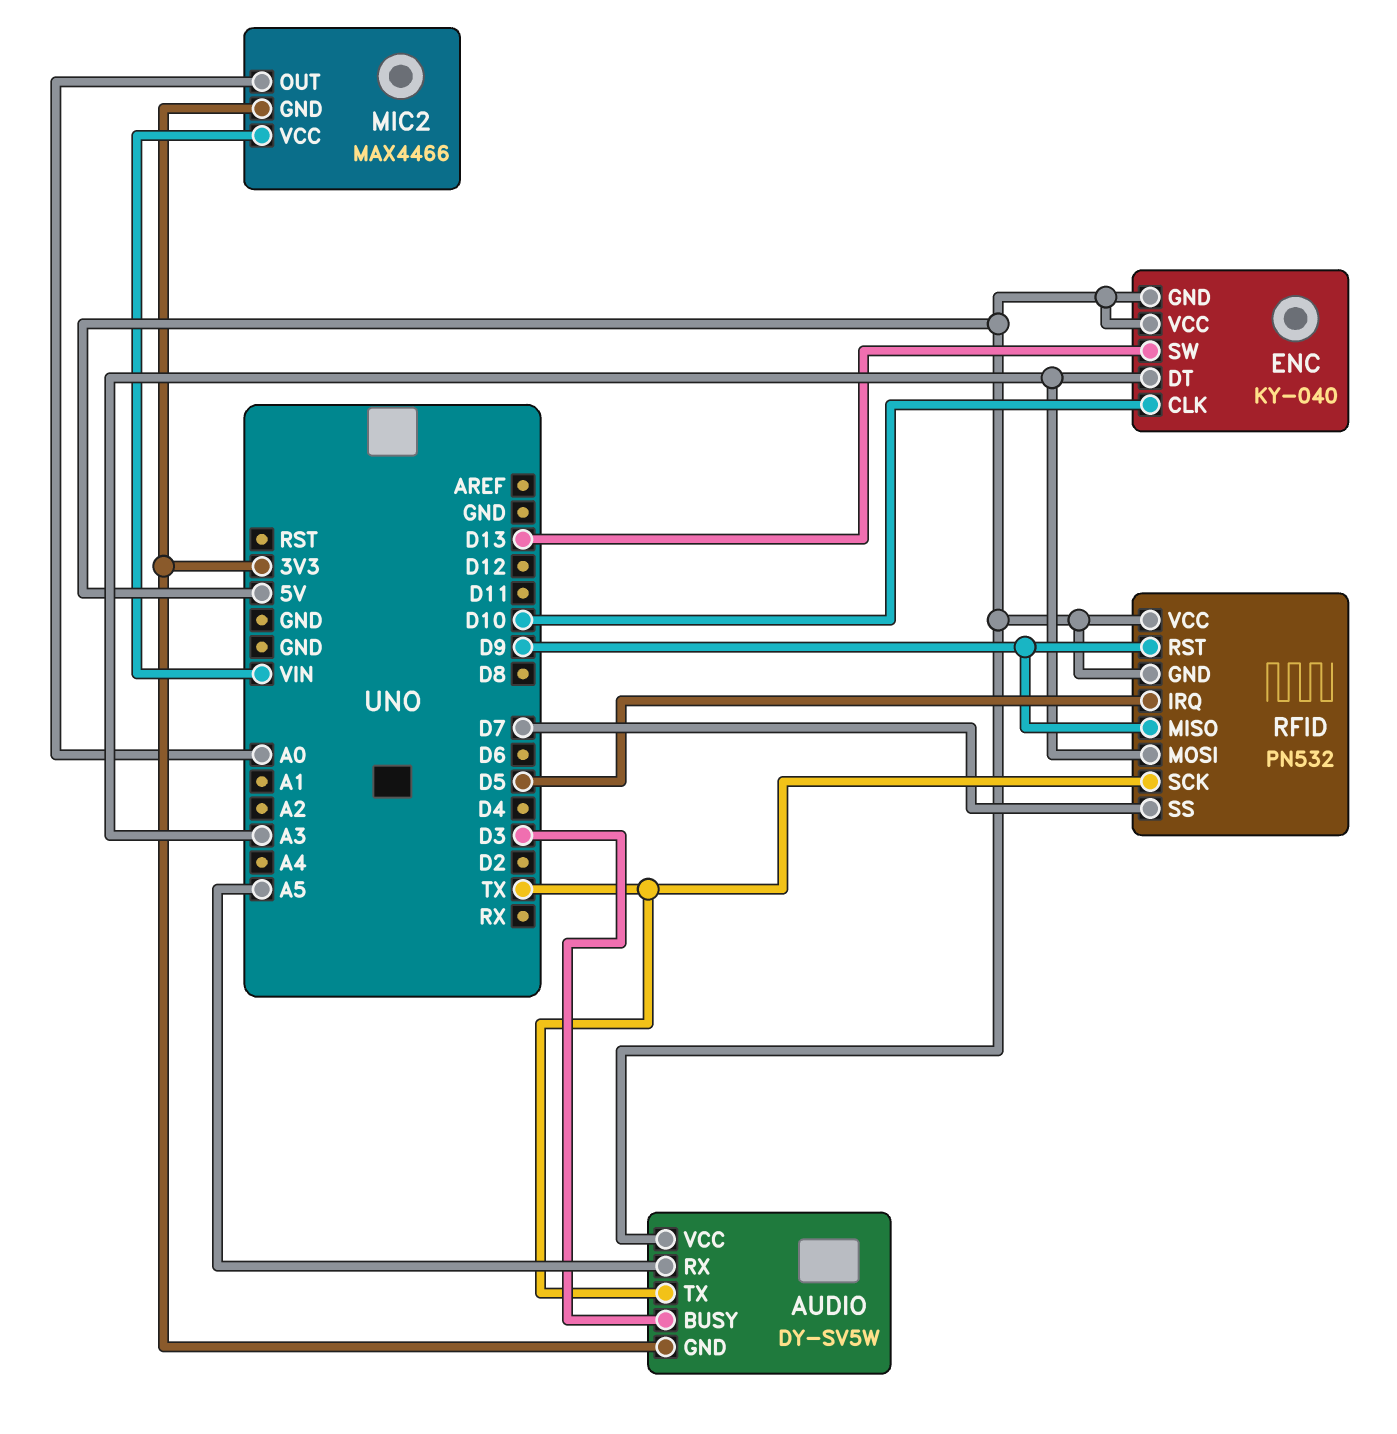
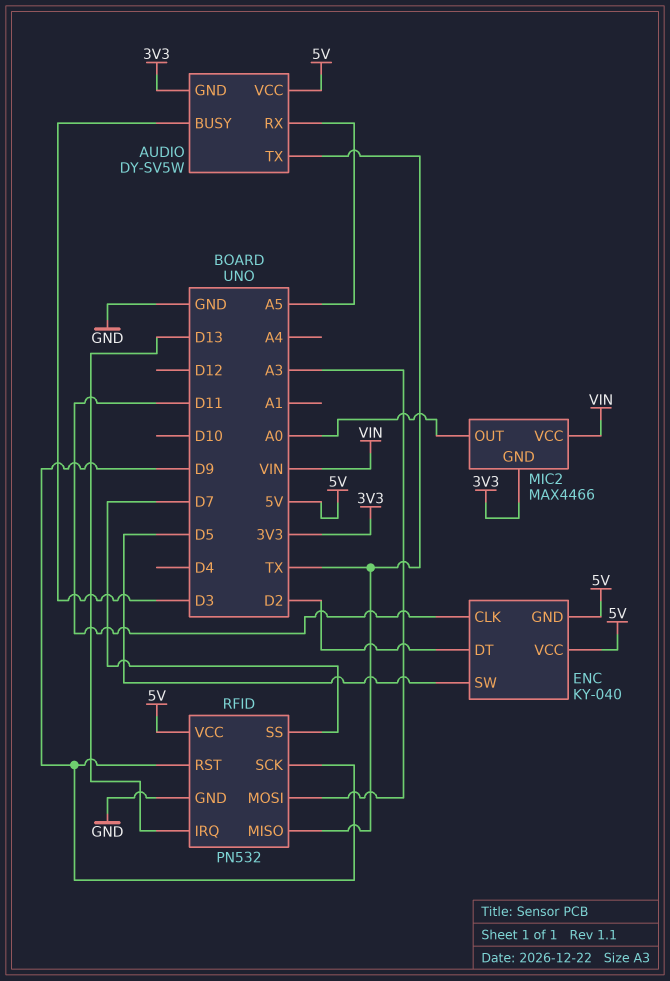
ENC pin CLK: D10 -> D11
ENC pin DT: A3 -> D2
ENC pin SW: D13 -> D5
RFID pin GND: 5V -> GND
RFID pin IRQ: D5 -> D13
RFID pin MISO: D9 -> TX
RFID pin SCK: TX -> D9

